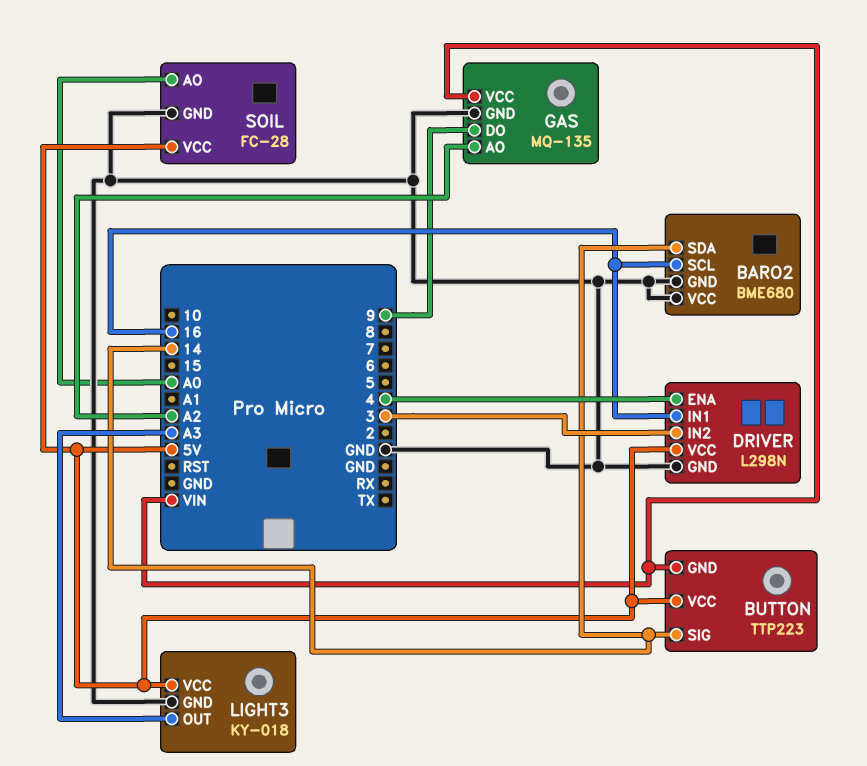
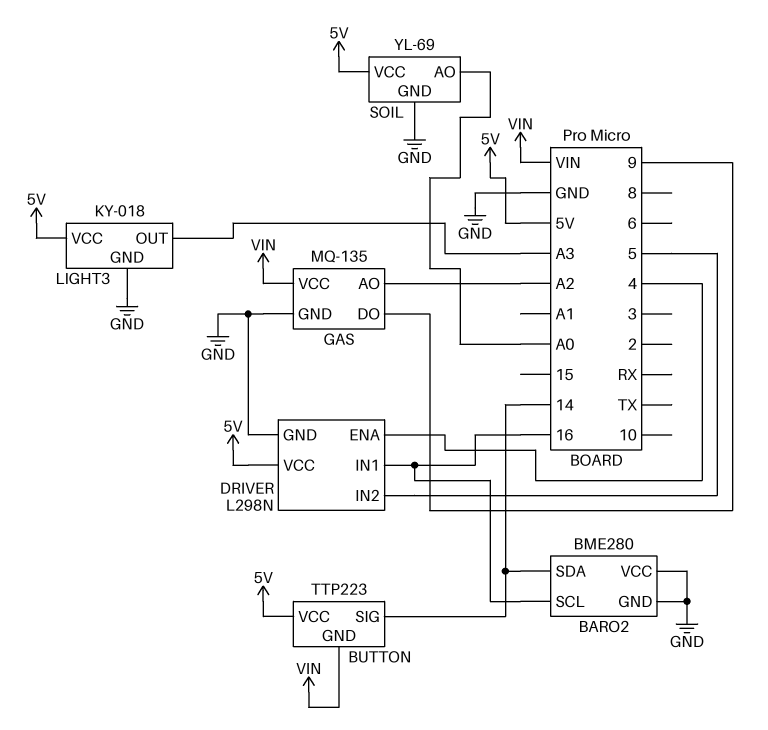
BARO2: BME680 -> BME280
DRIVER pin IN2: 3 -> 5
SOIL: FC-28 -> YL-69

